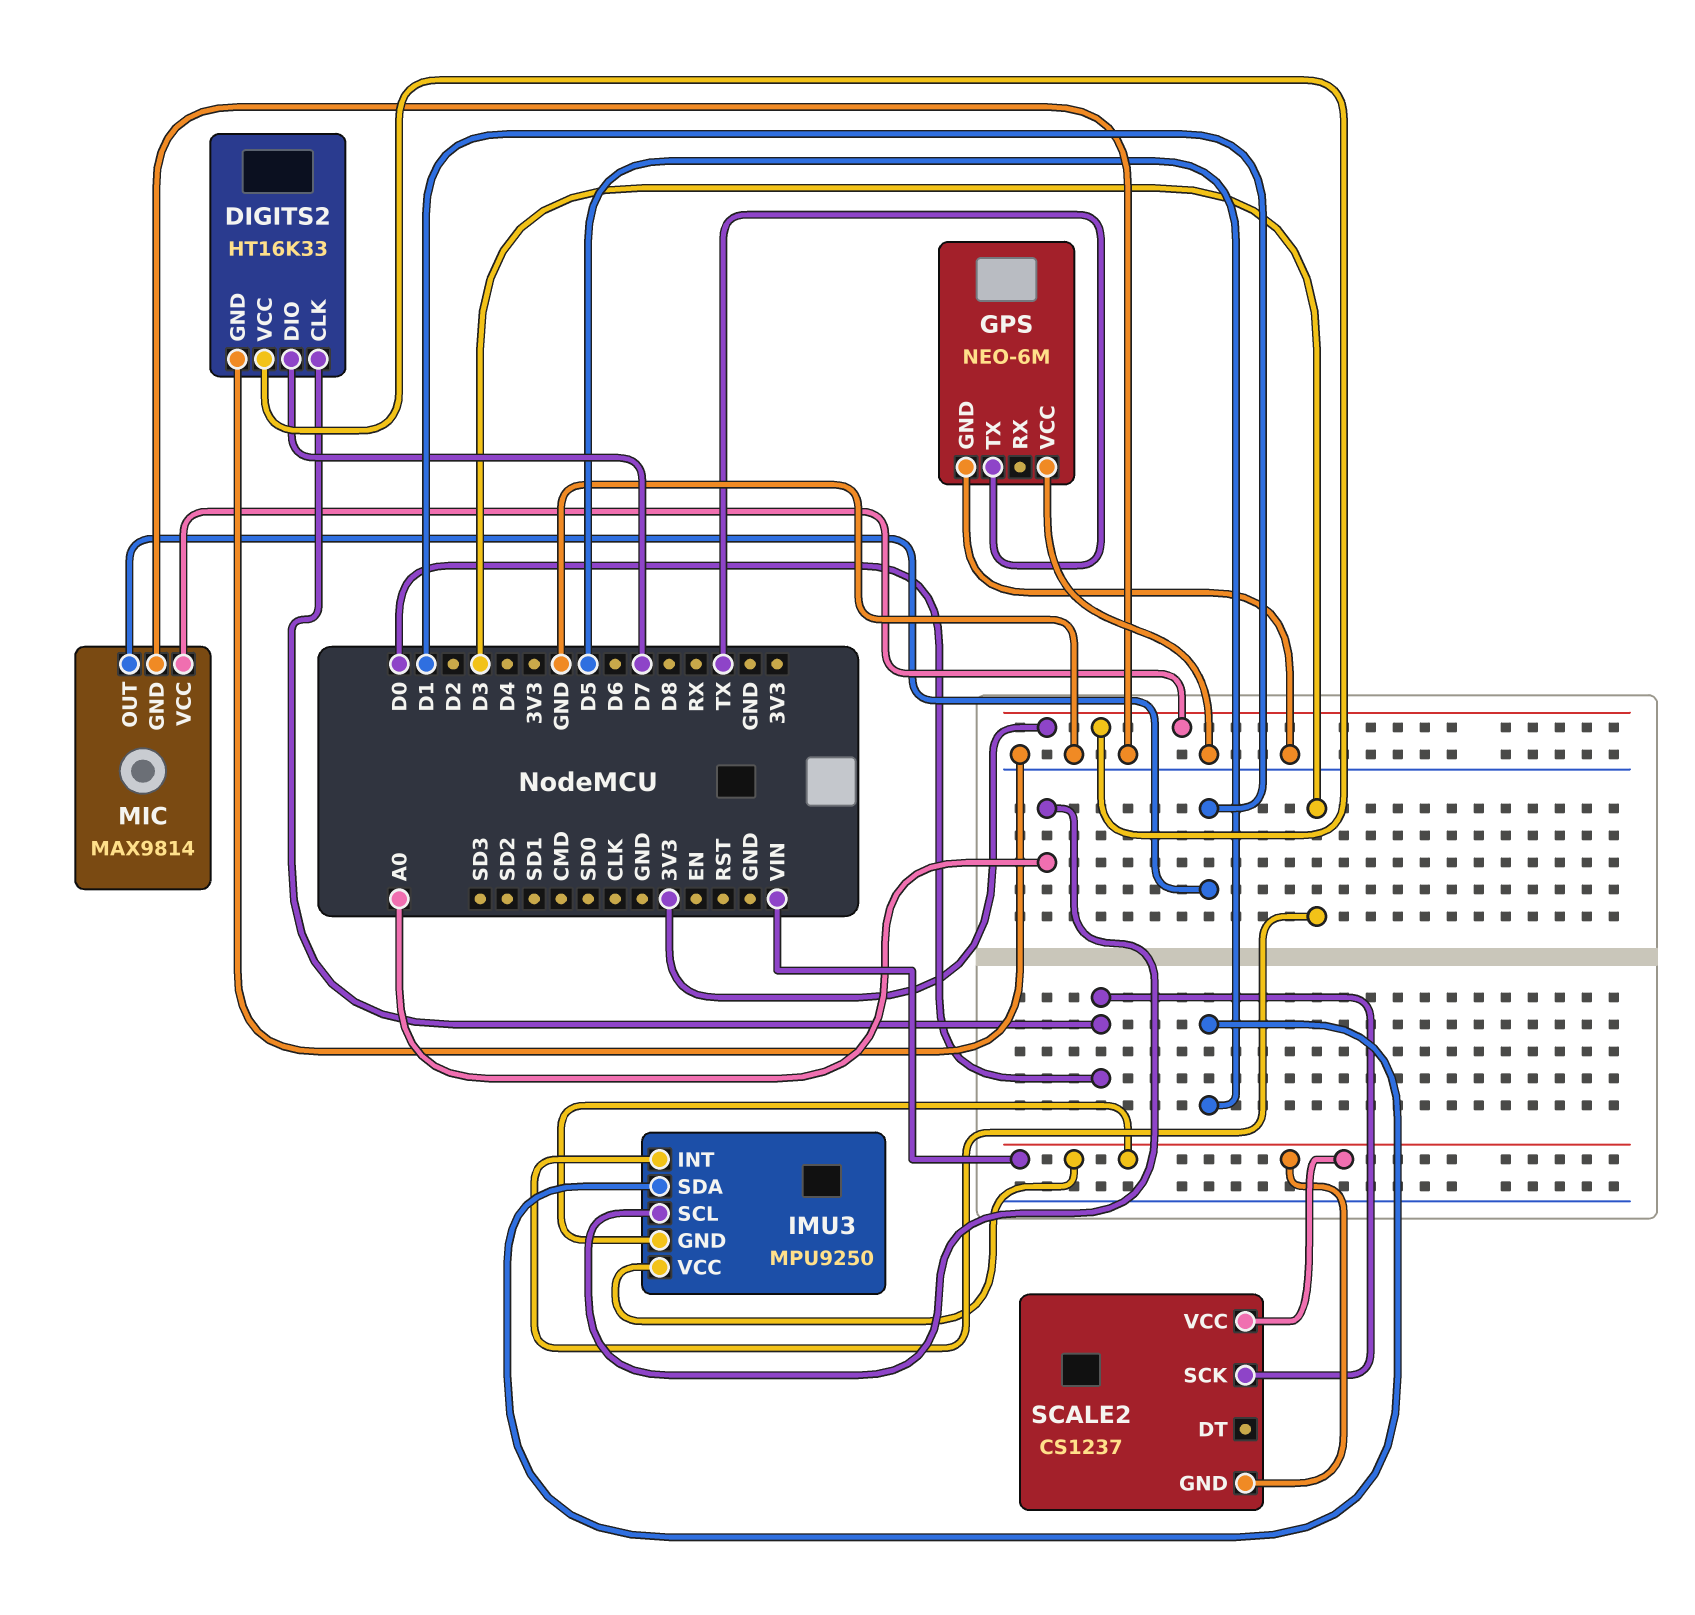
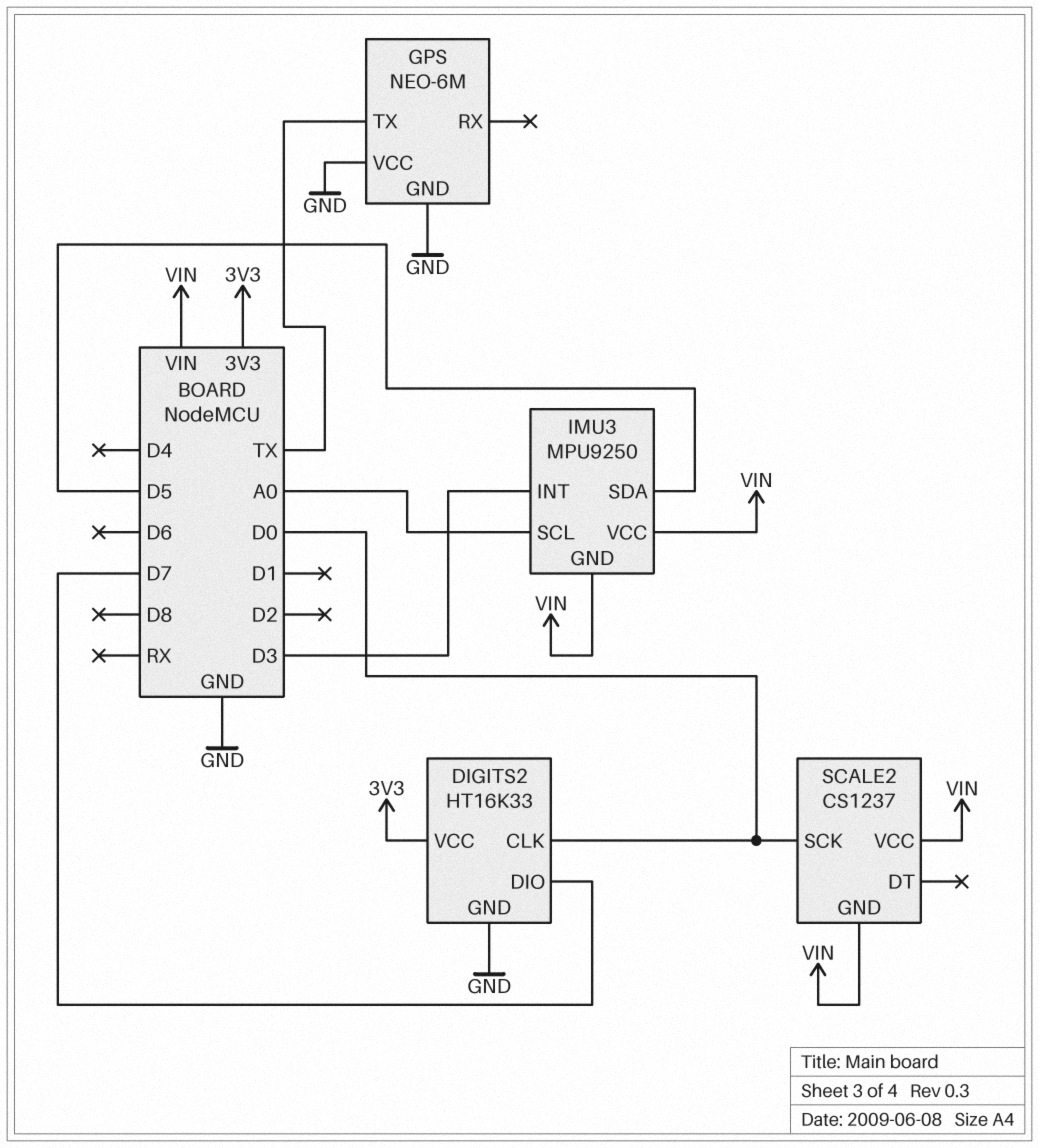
MIC: MAX9814 -> none
MIC pin GND: GND -> none
MIC pin OUT: D1 -> none
MIC pin VCC: 3V3 -> none

